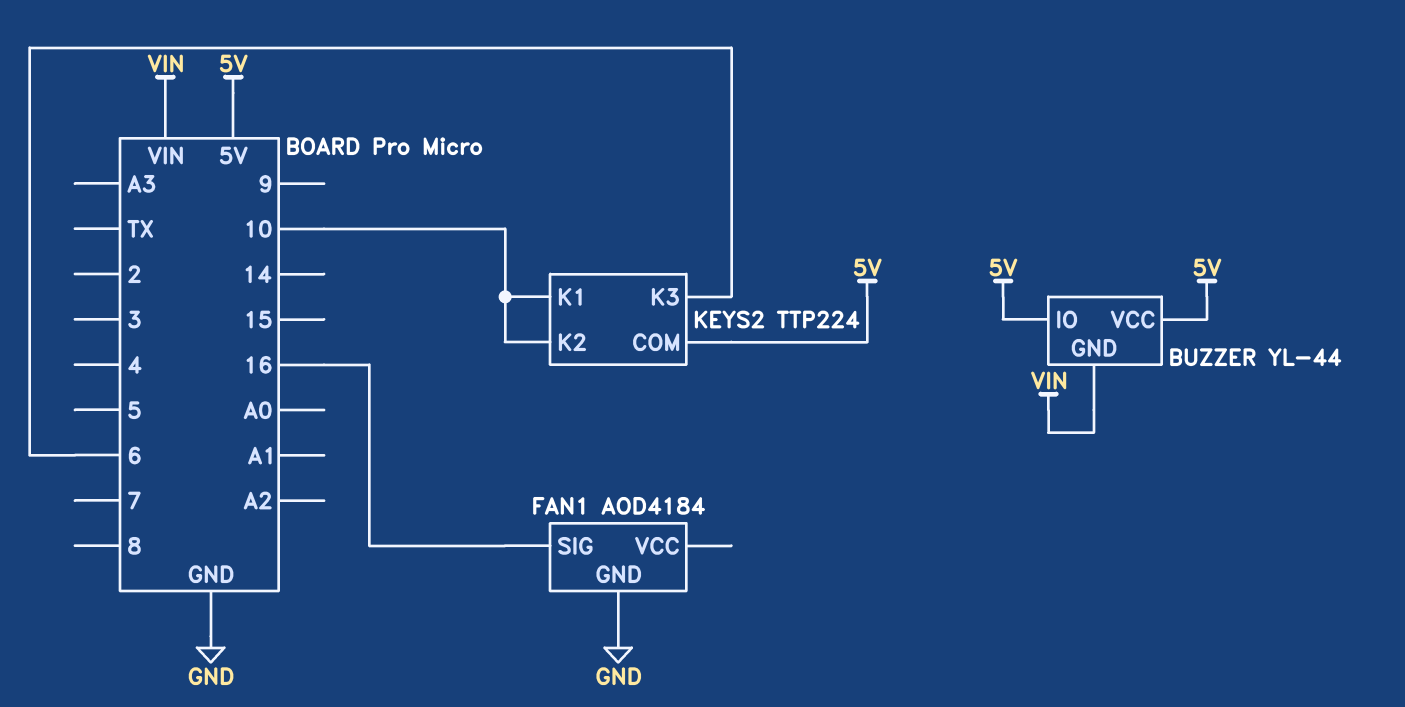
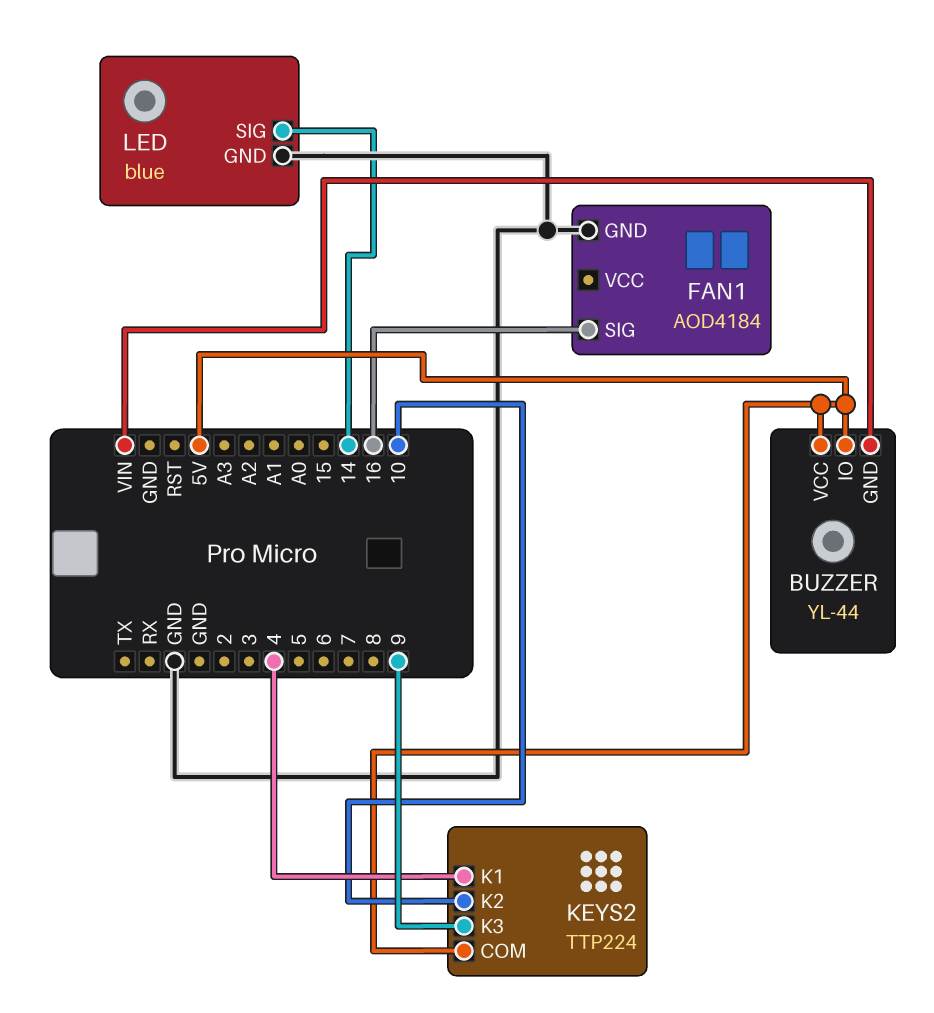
KEYS2 pin K1: 10 -> 4
KEYS2 pin K3: 6 -> 9
LED: none -> blue
LED pin GND: none -> GND
LED pin SIG: none -> 14

